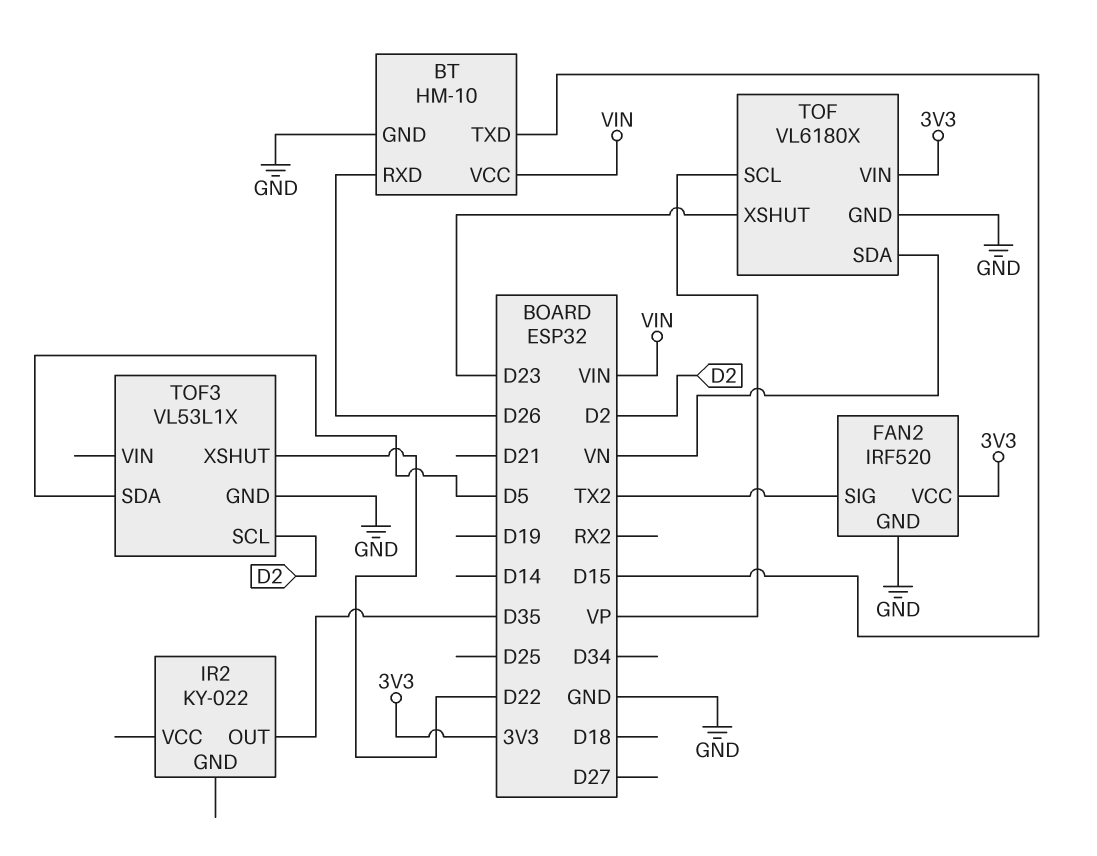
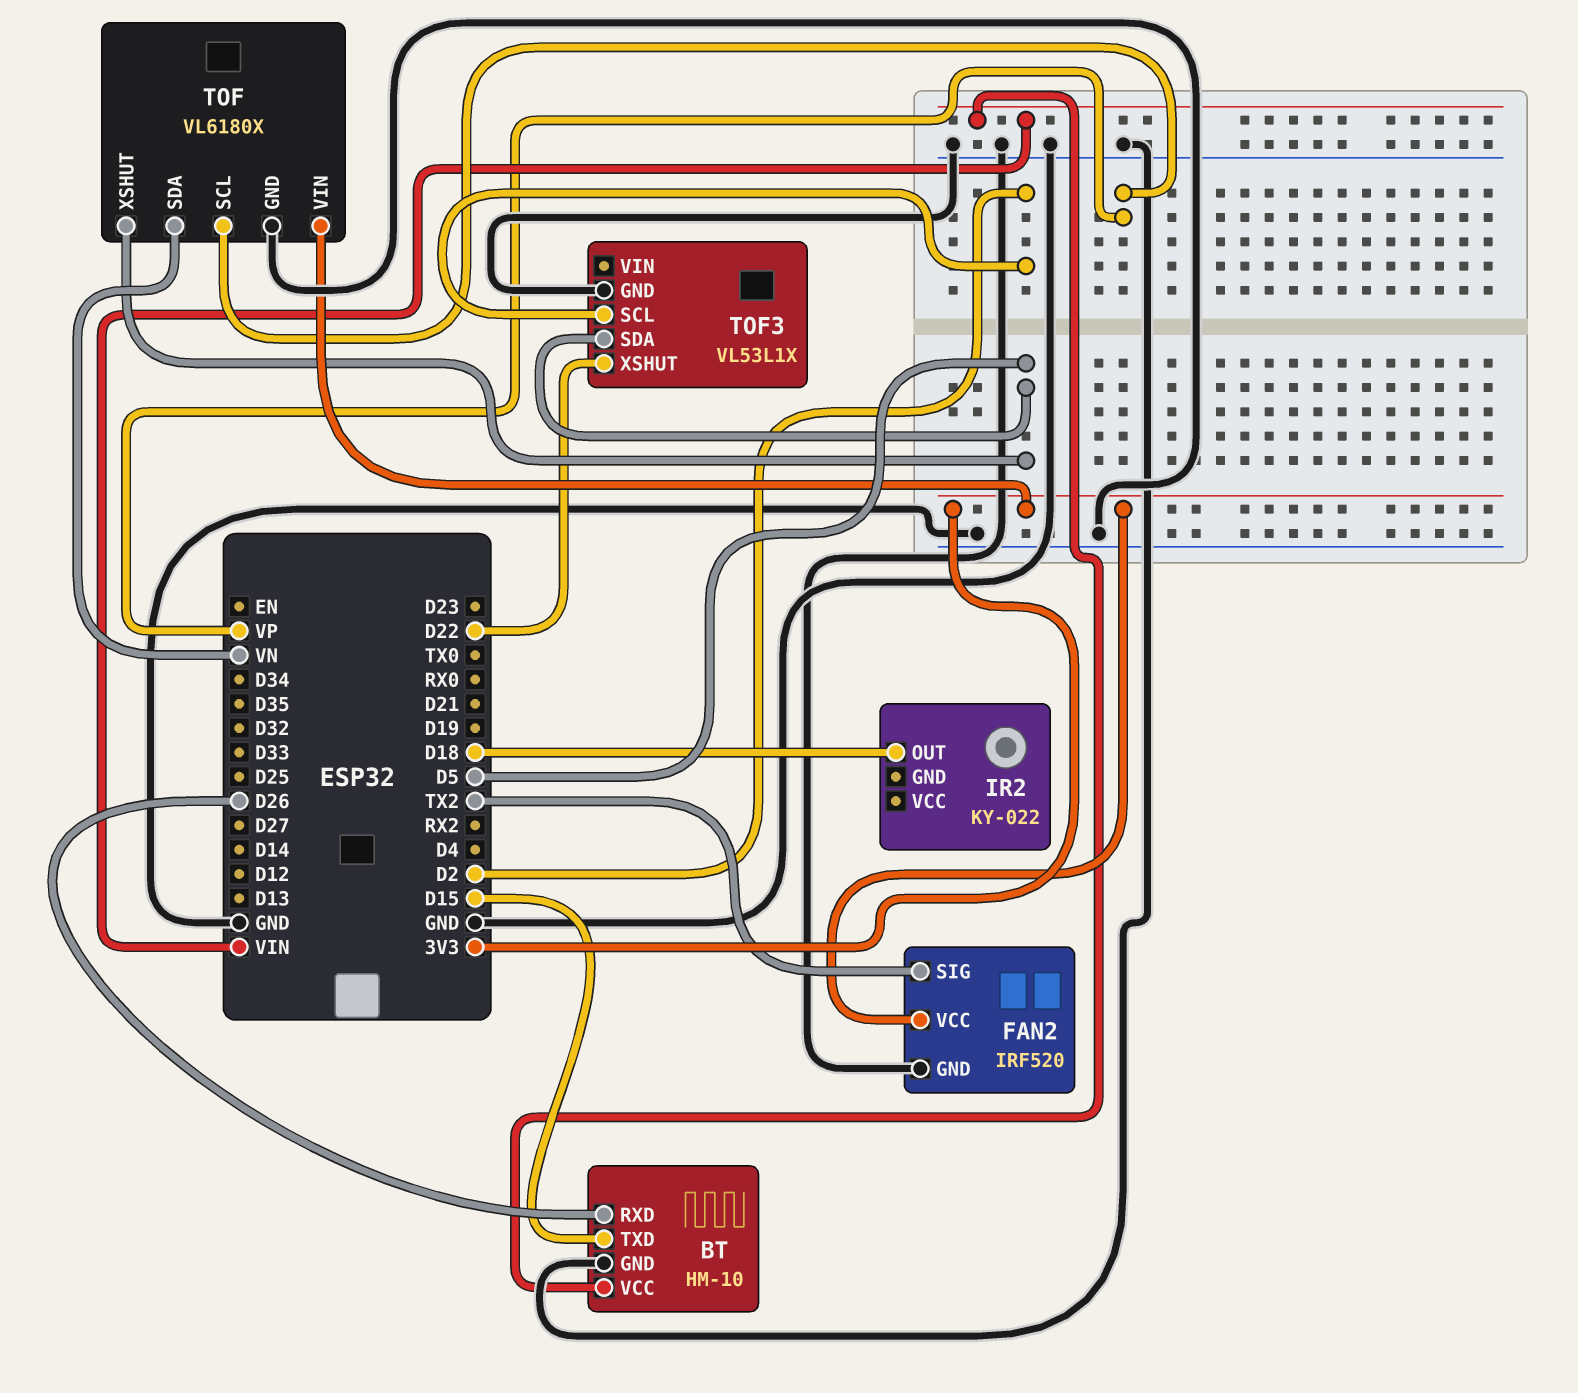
IR2 pin OUT: D35 -> D18
TOF pin XSHUT: D23 -> D5

